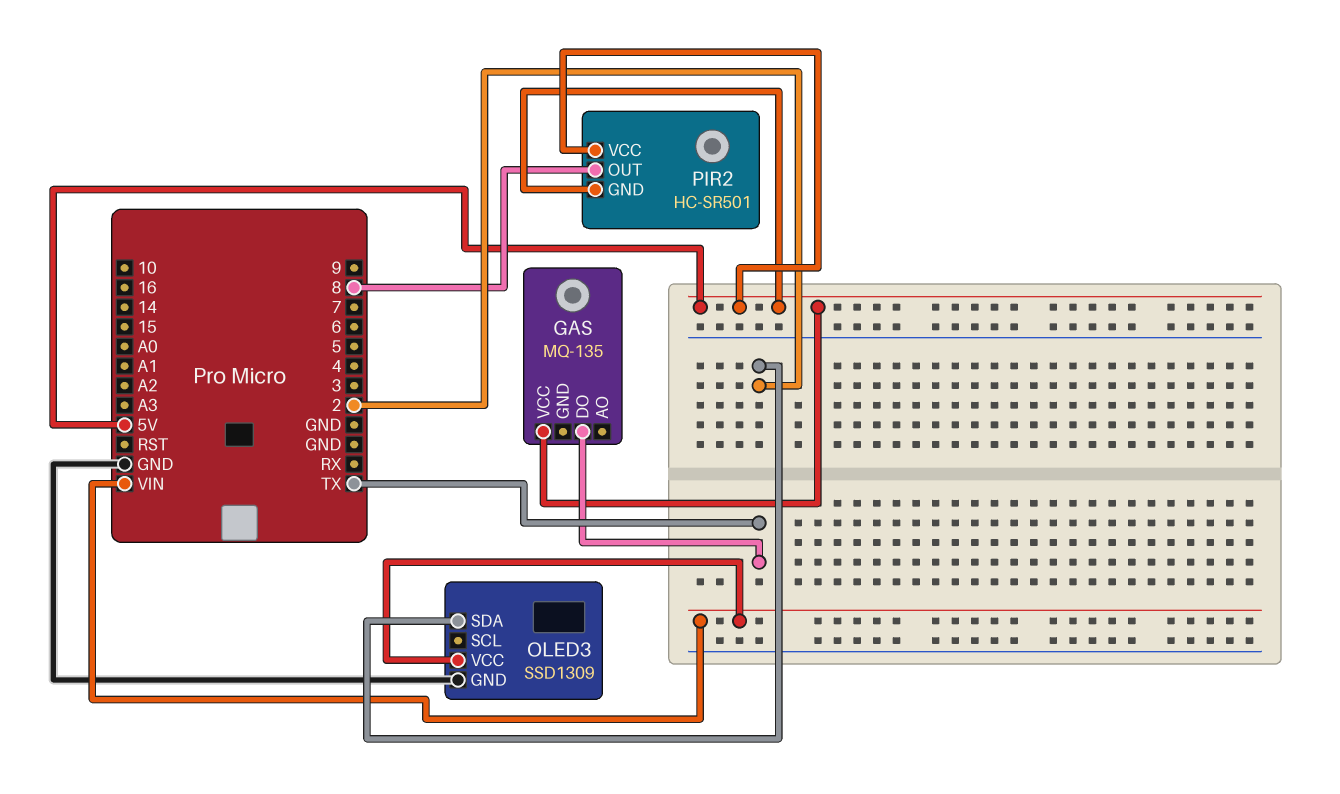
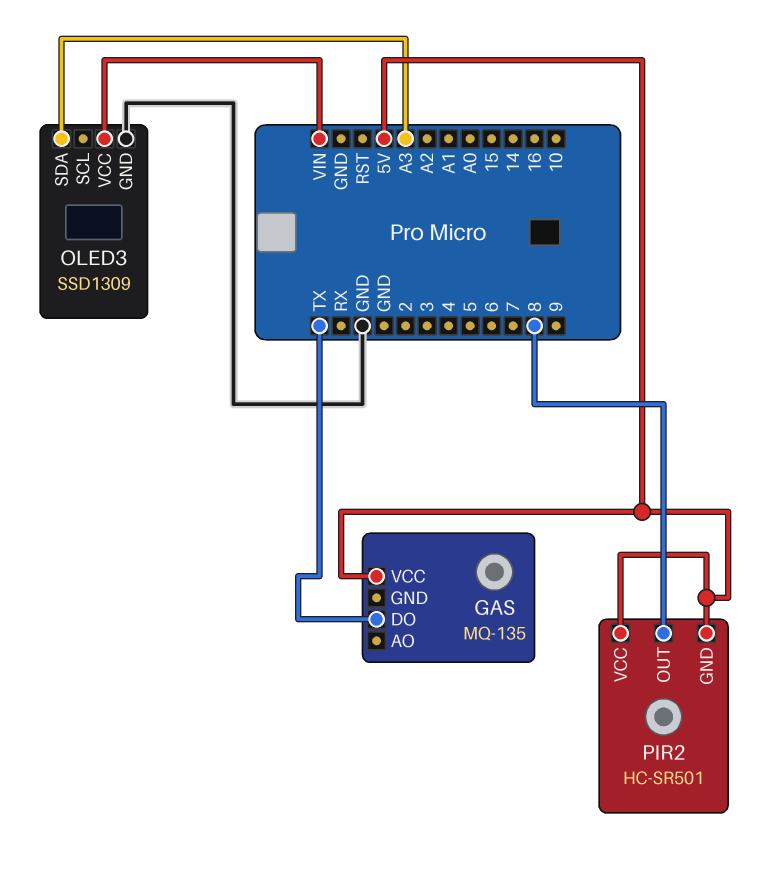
OLED3 pin SDA: 2 -> A3

